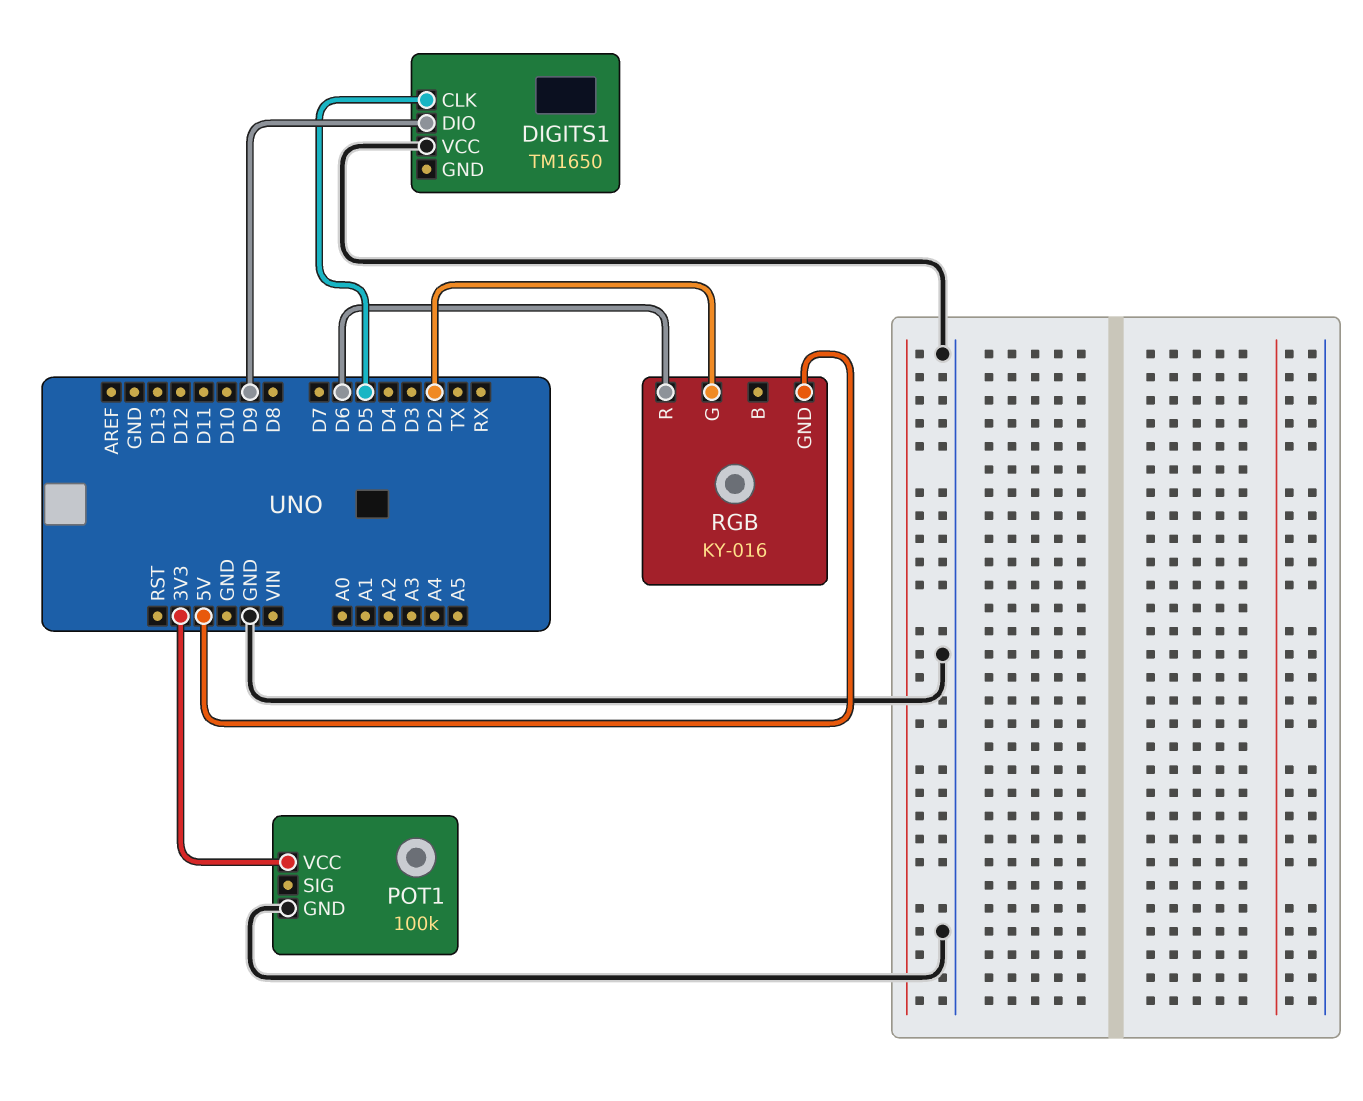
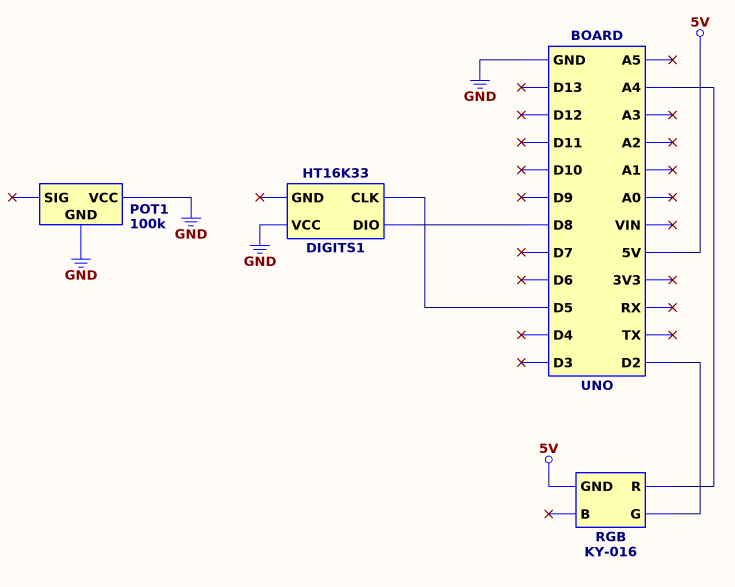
DIGITS1: TM1650 -> HT16K33
DIGITS1 pin DIO: D9 -> D8
POT1 pin VCC: 3V3 -> GND
RGB pin R: D6 -> A4

